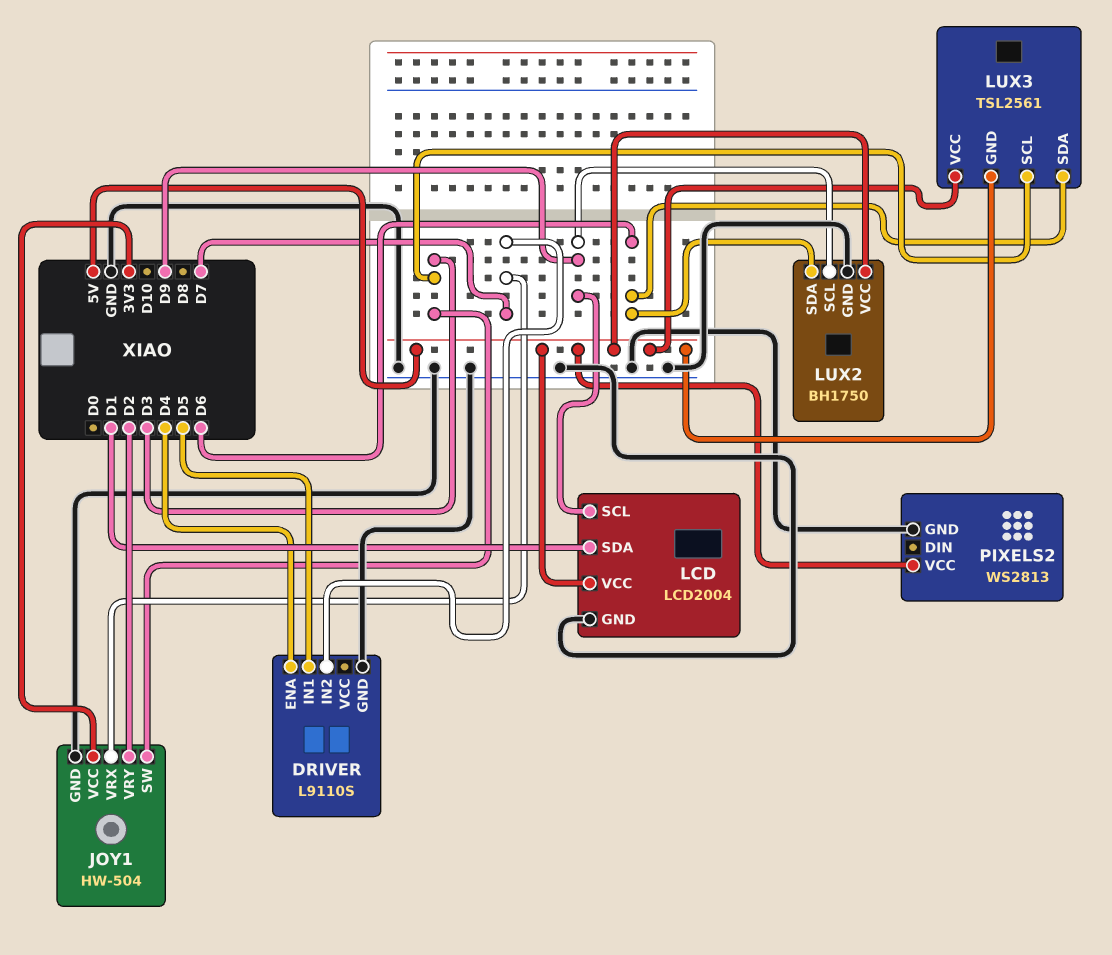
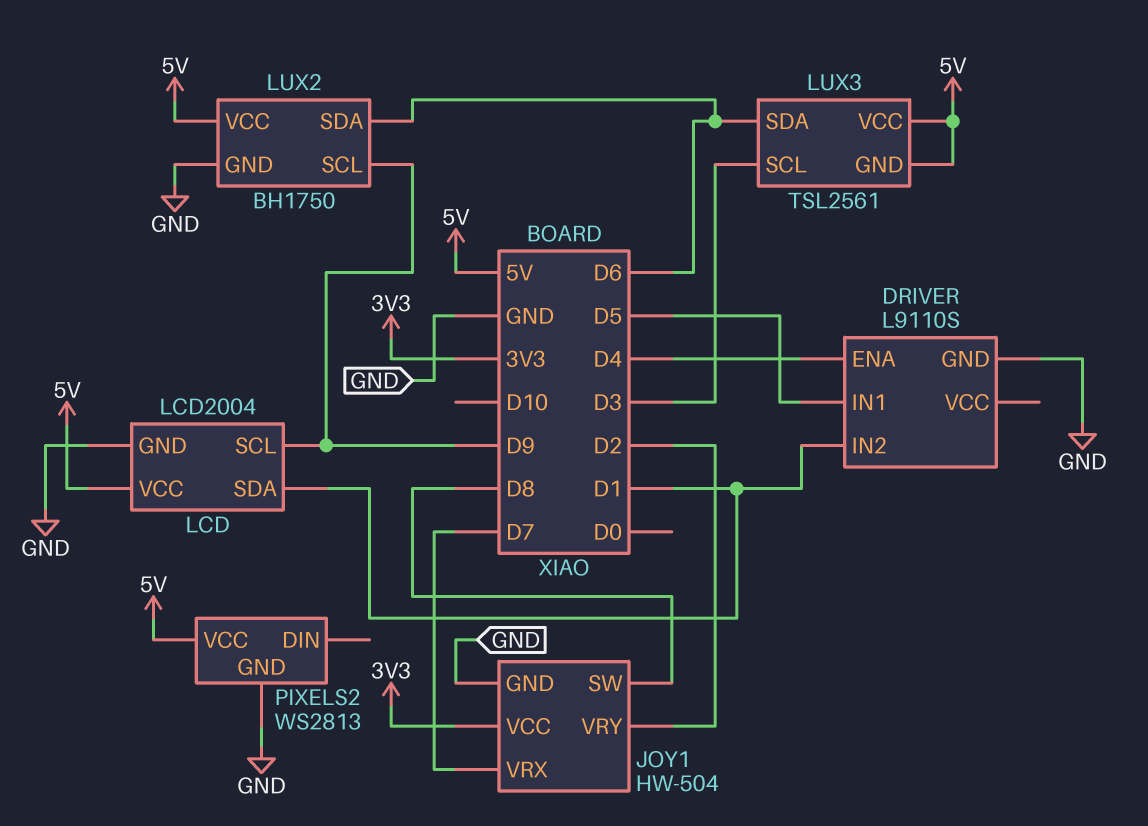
DRIVER pin IN2: D7 -> D1
JOY1 pin SW: D3 -> D8

